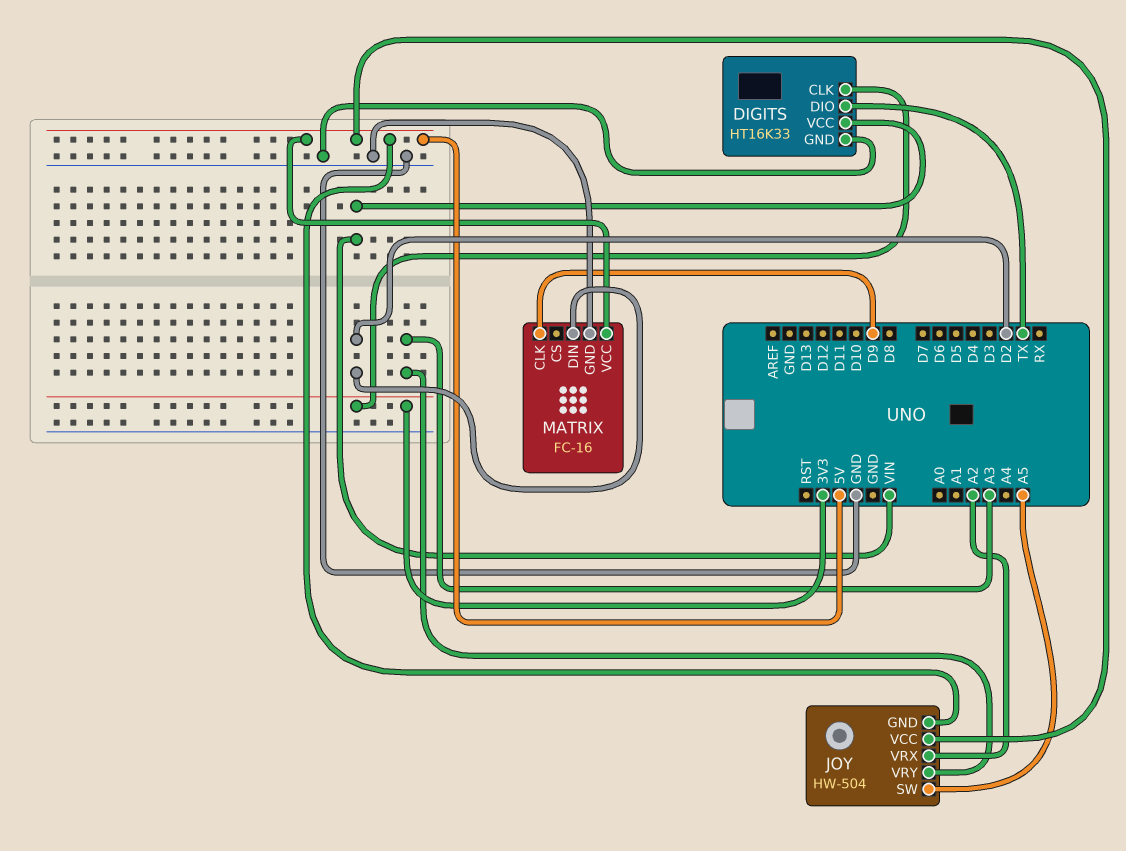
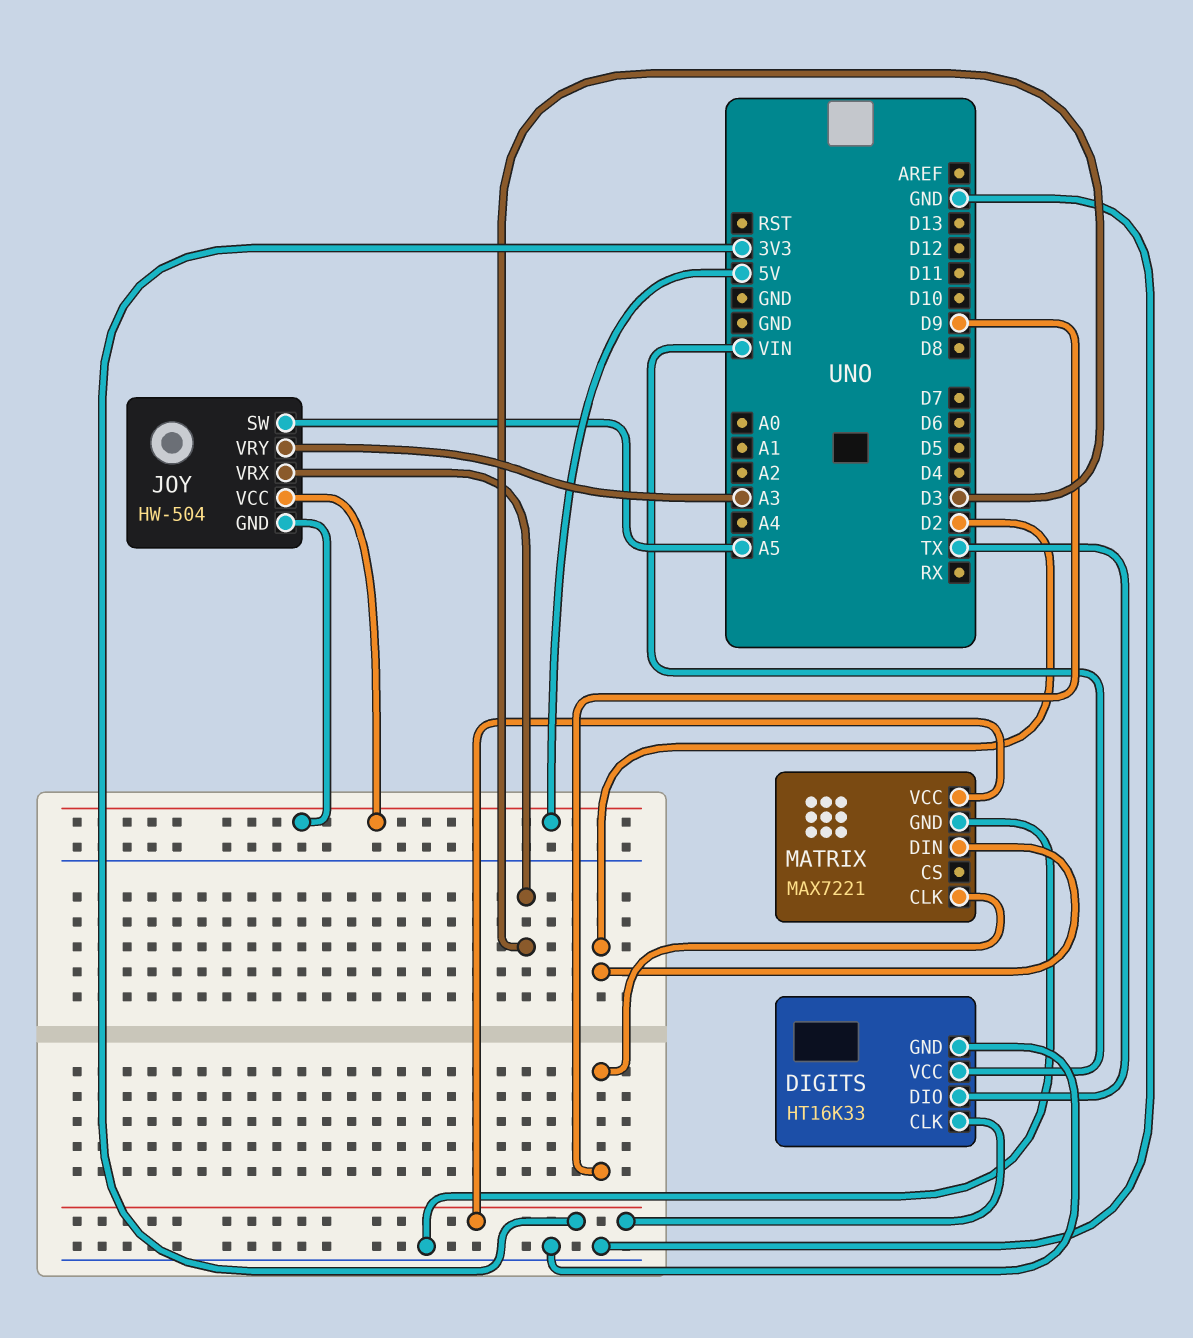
JOY pin VRX: A2 -> D3
MATRIX: FC-16 -> MAX7221
MATRIX pin VCC: 5V -> 3V3

